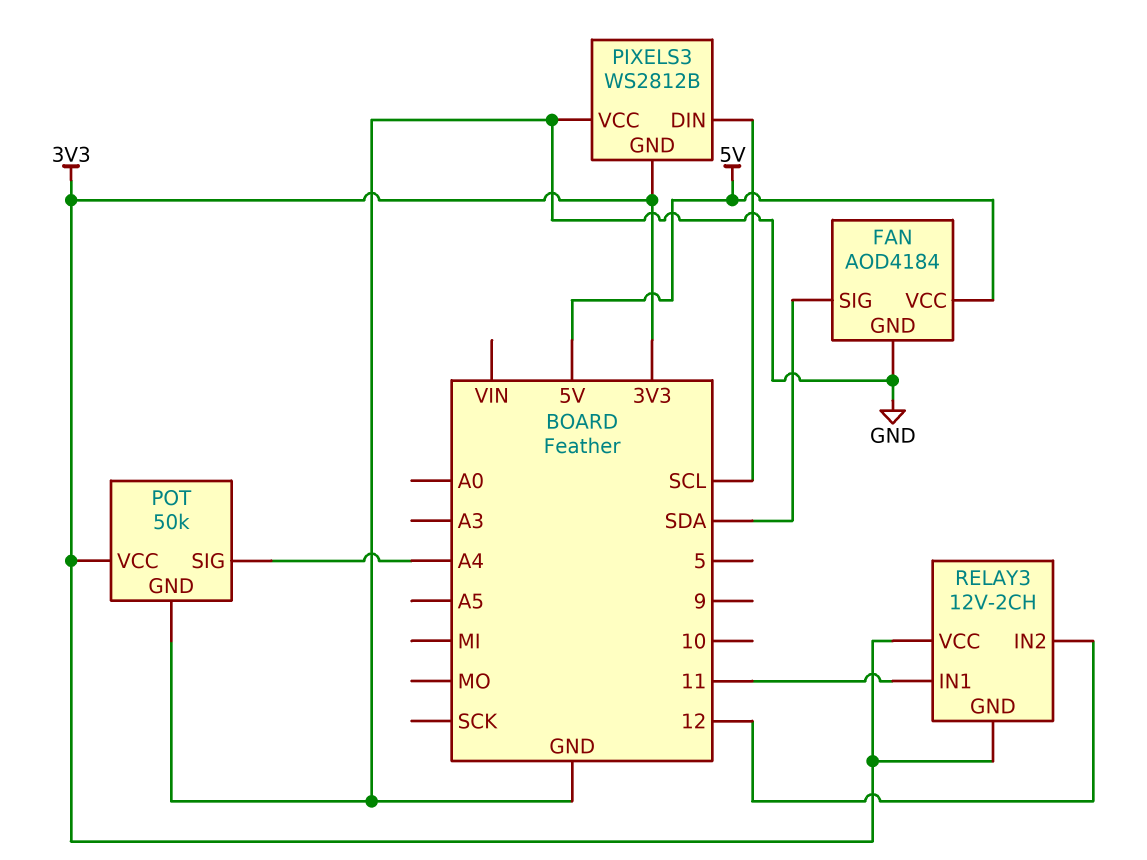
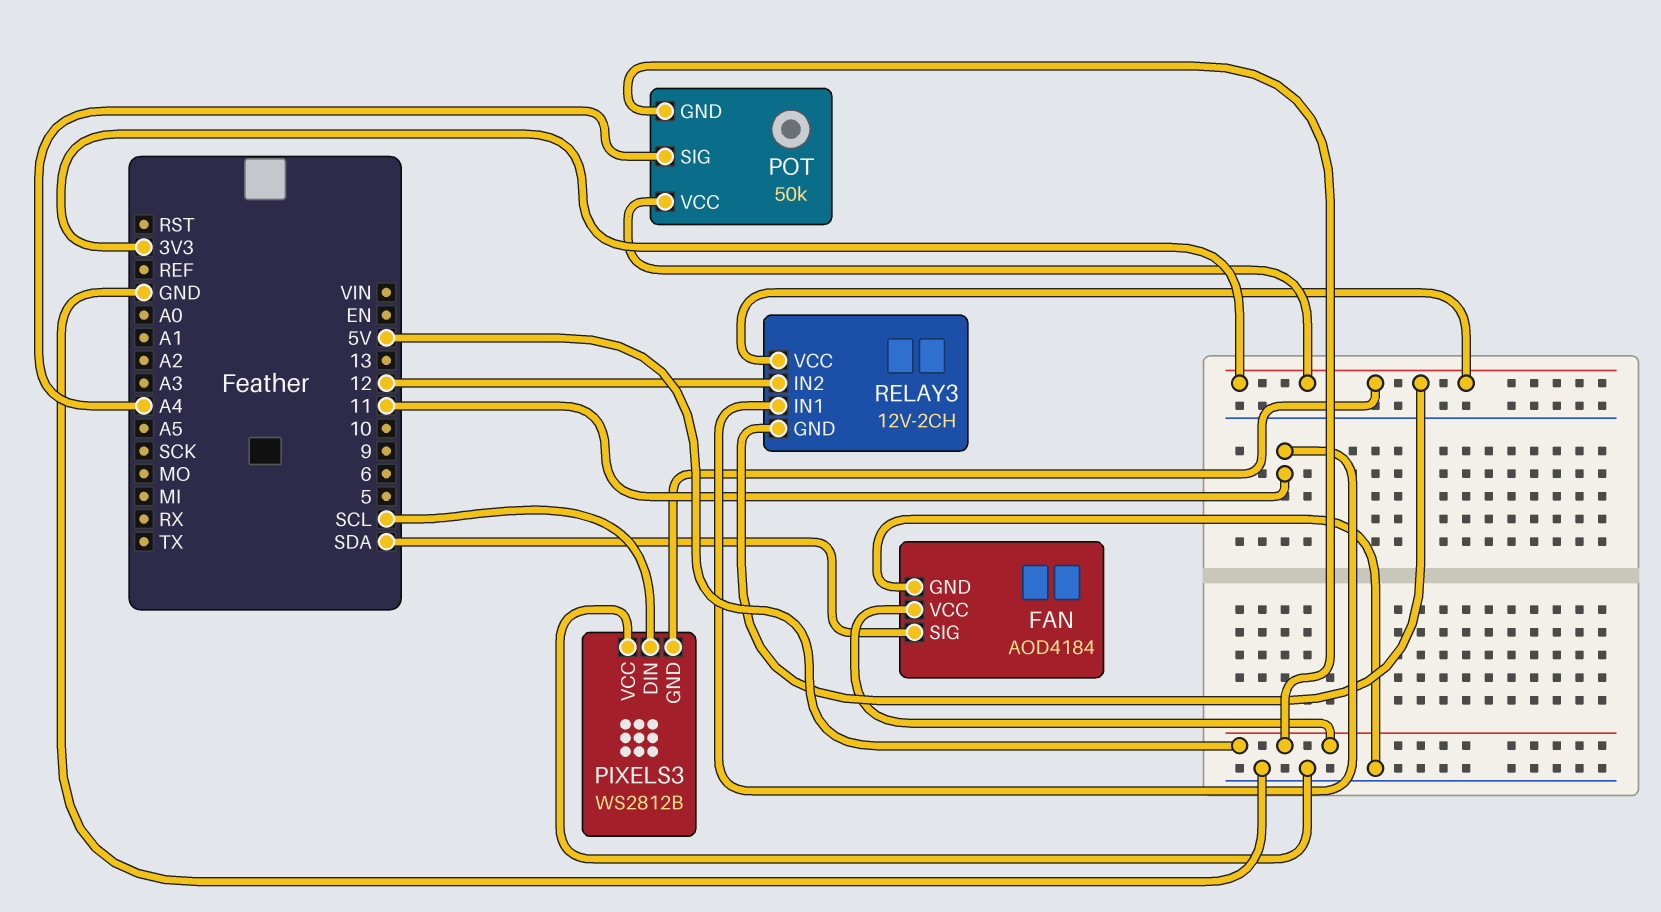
POT pin GND: GND -> 5V

